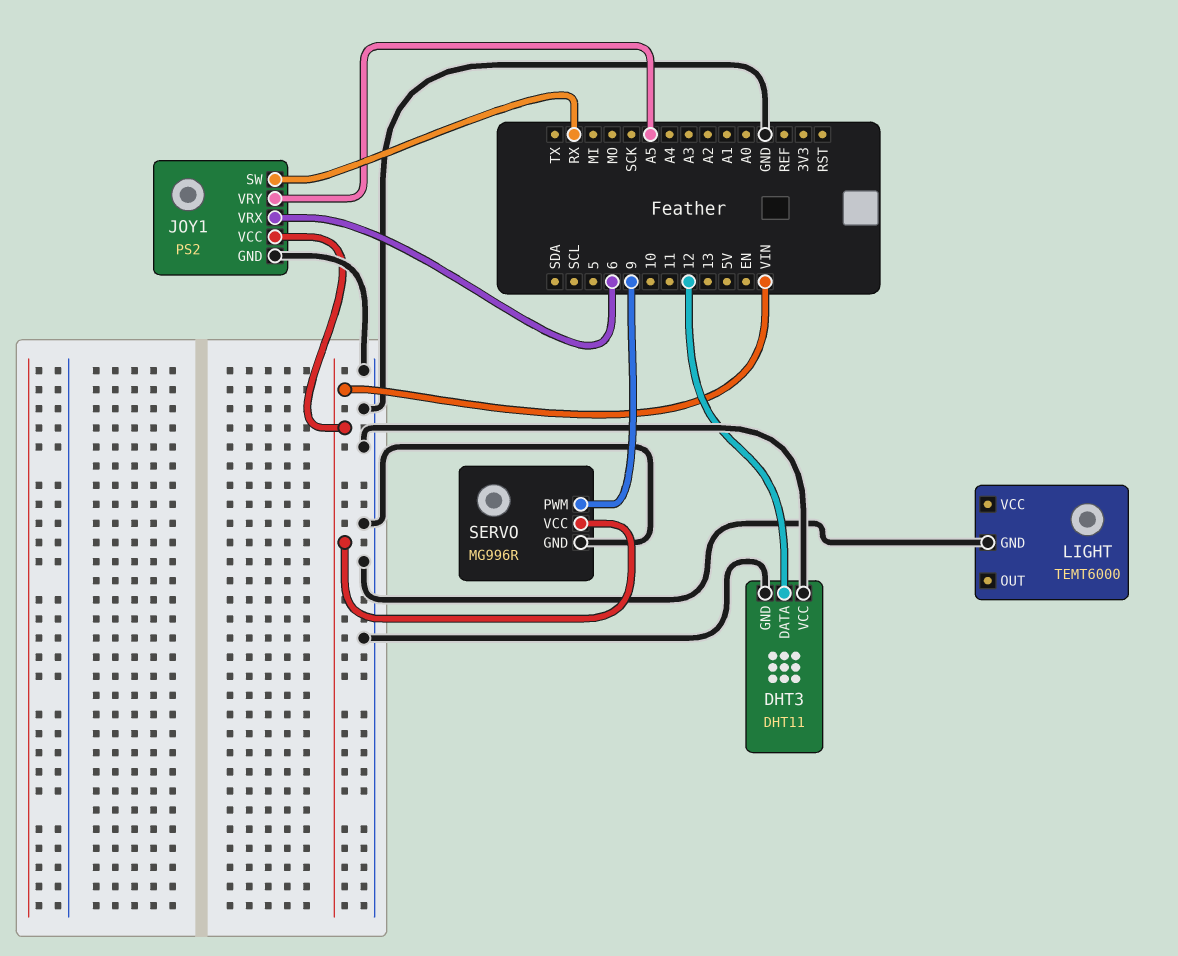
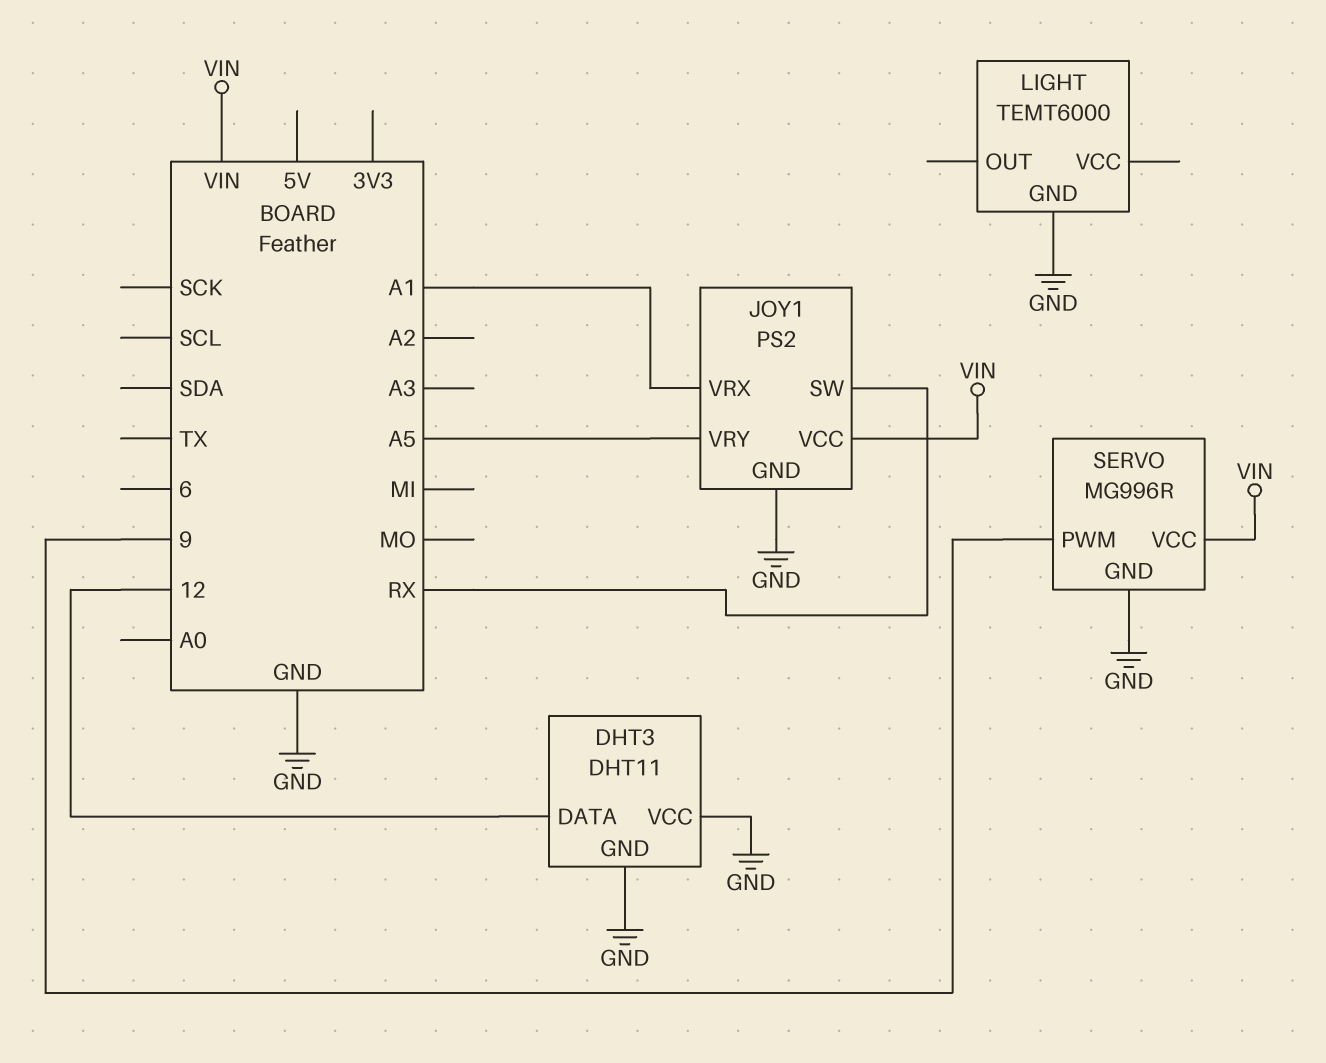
JOY1 pin VRX: 6 -> A1

